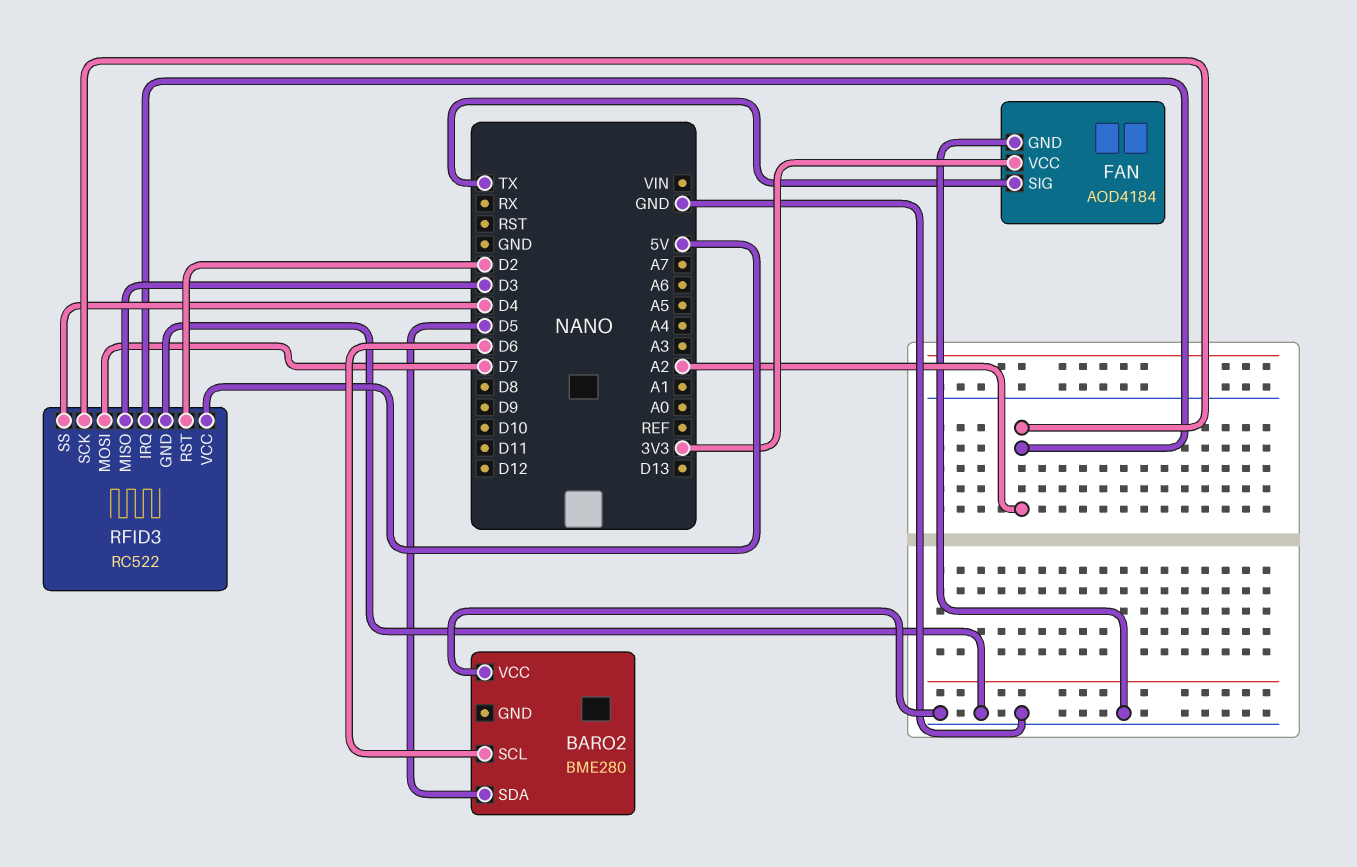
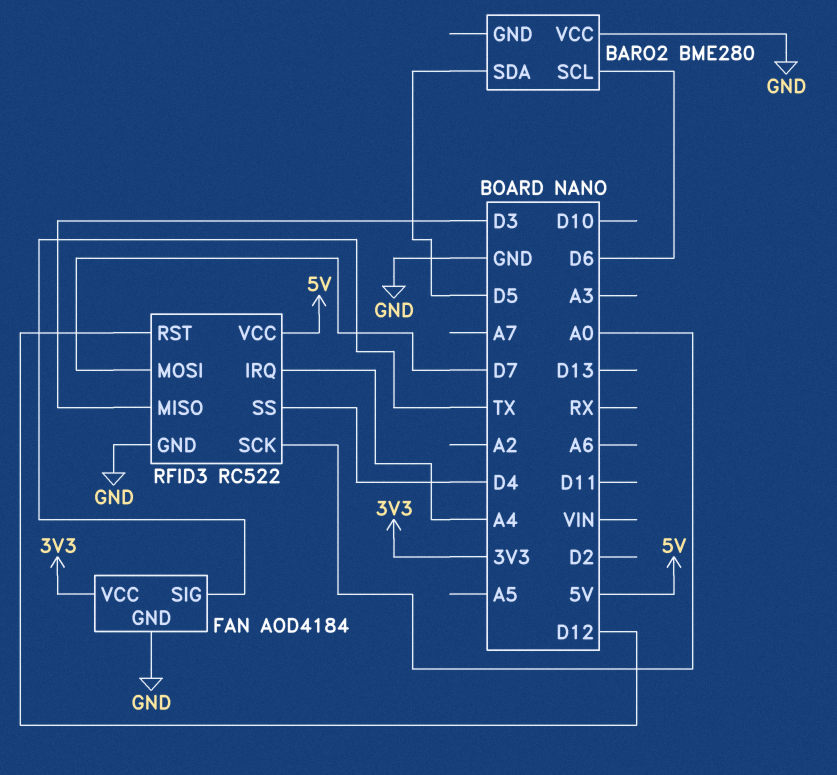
RFID3 pin IRQ: A2 -> A4
RFID3 pin RST: D2 -> D12
RFID3 pin SCK: A2 -> A0

